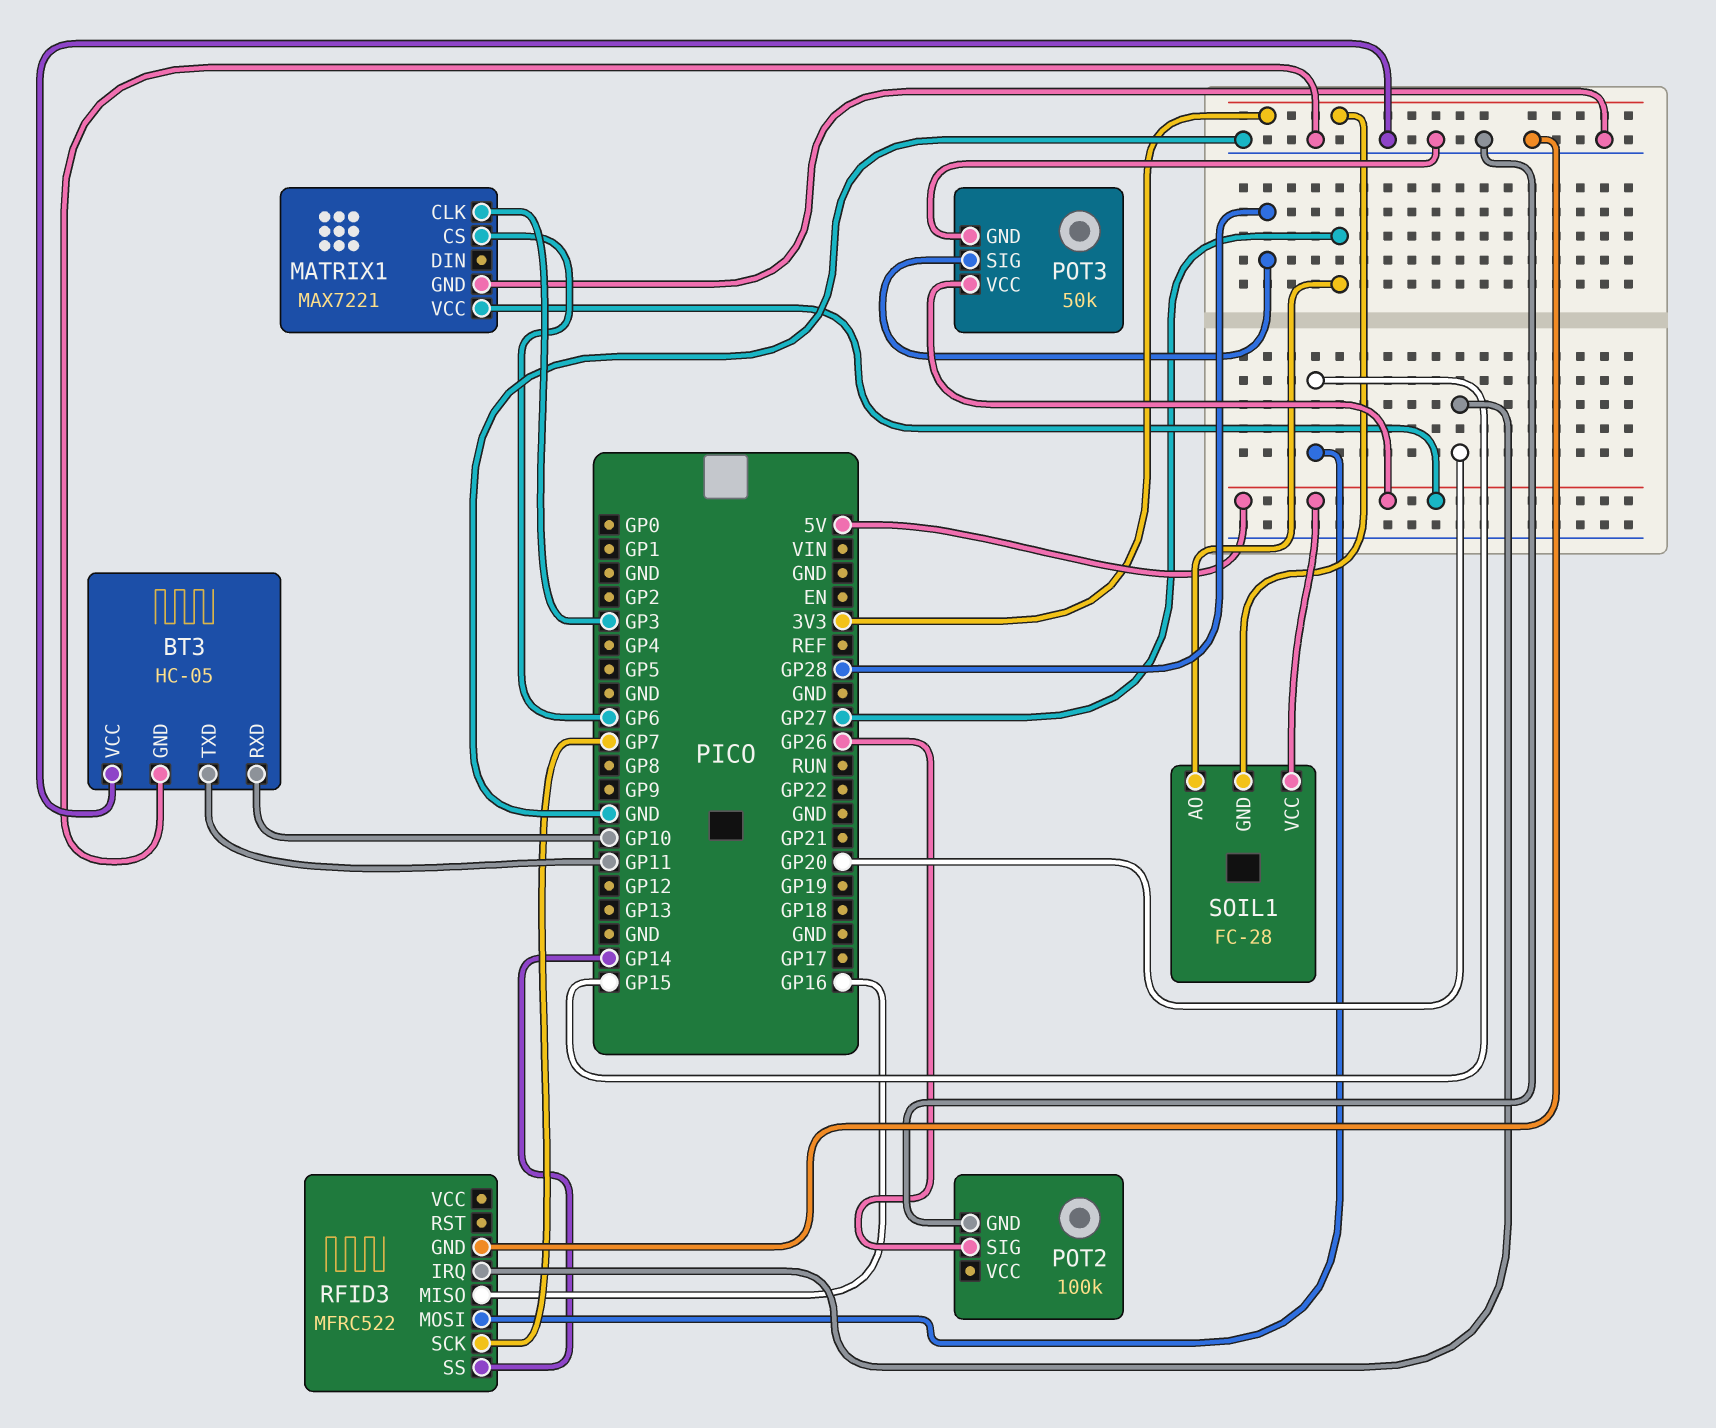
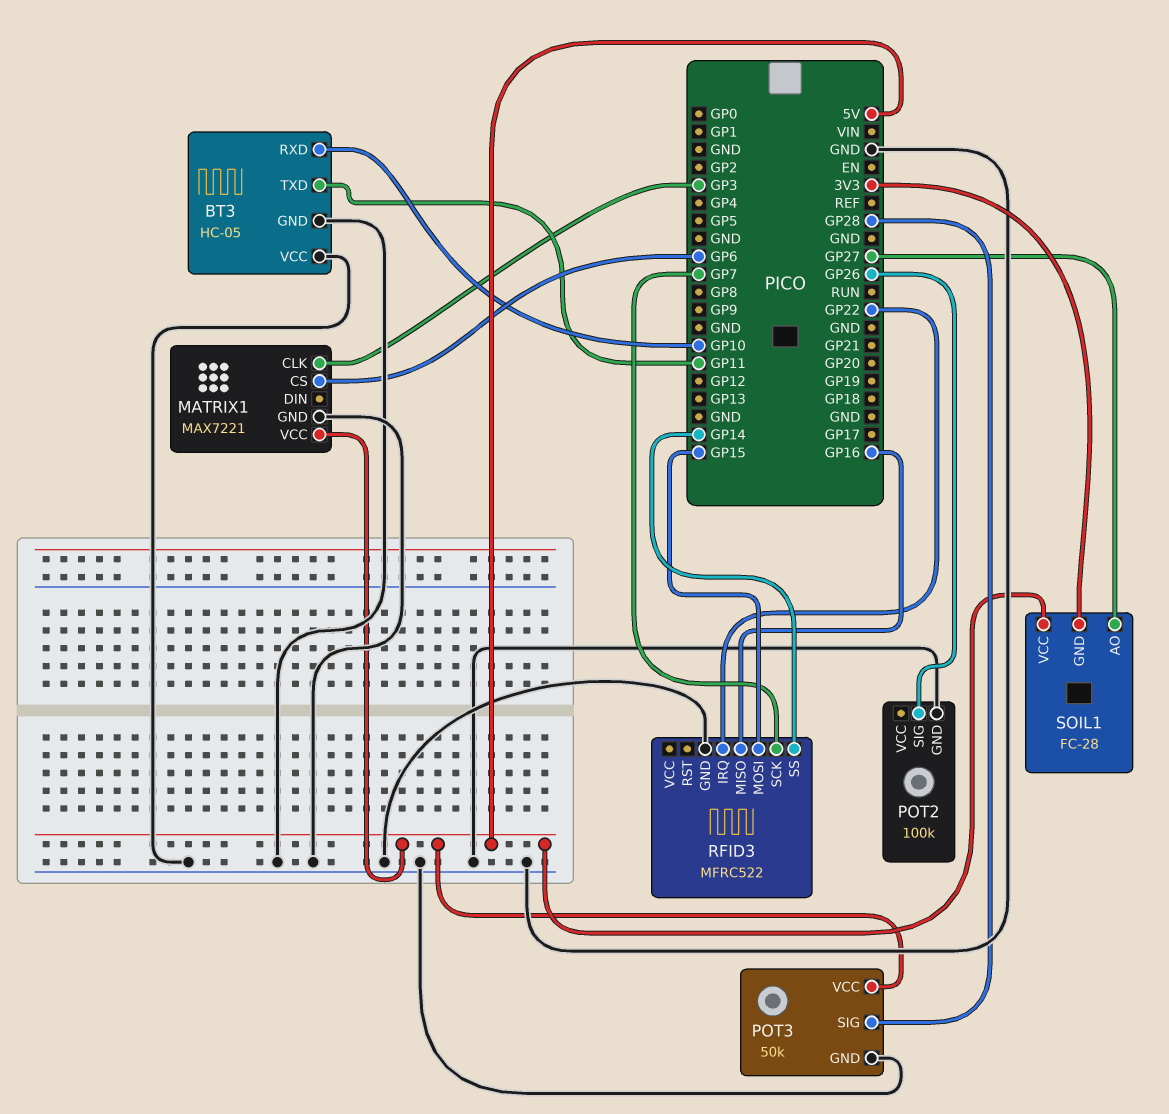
RFID3 pin IRQ: GP20 -> GP22

